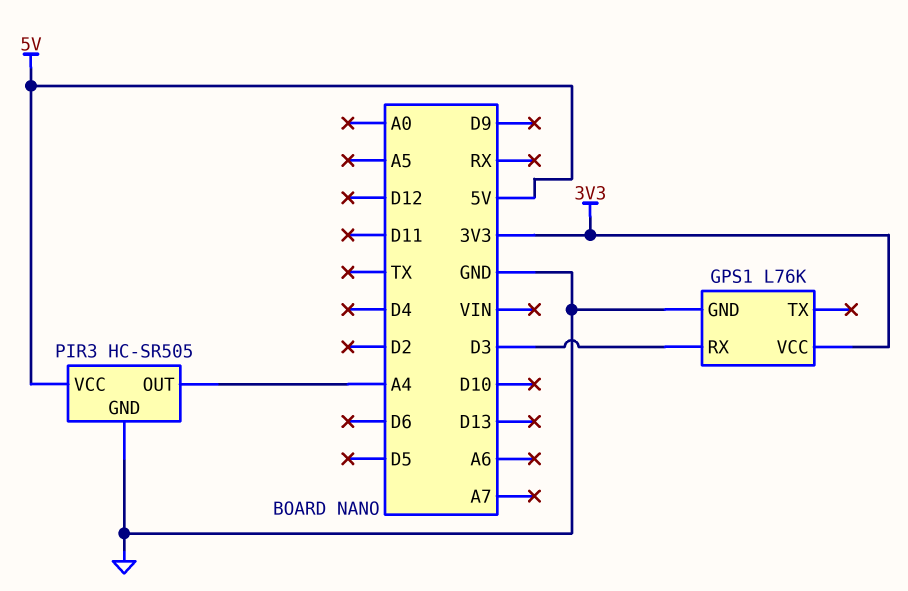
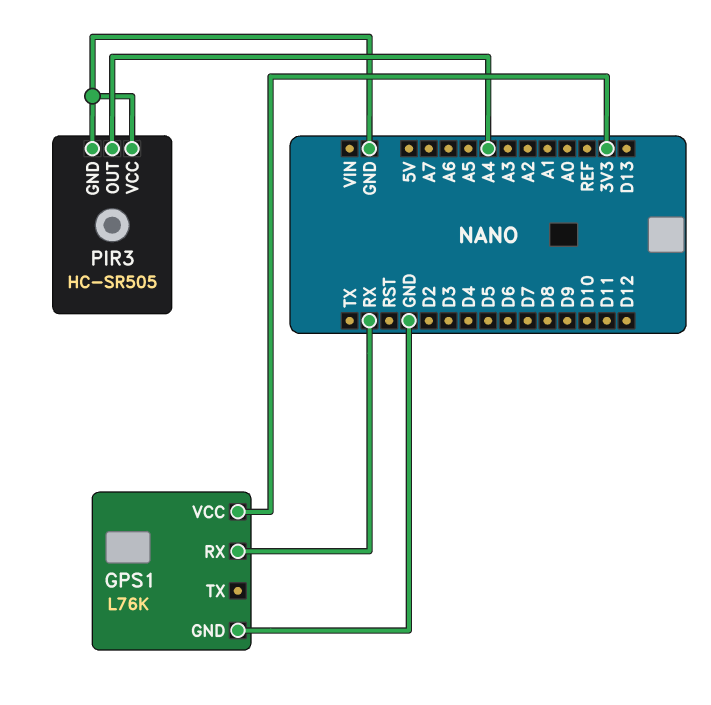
GPS1 pin RX: D3 -> RX
PIR3 pin VCC: 5V -> GND

